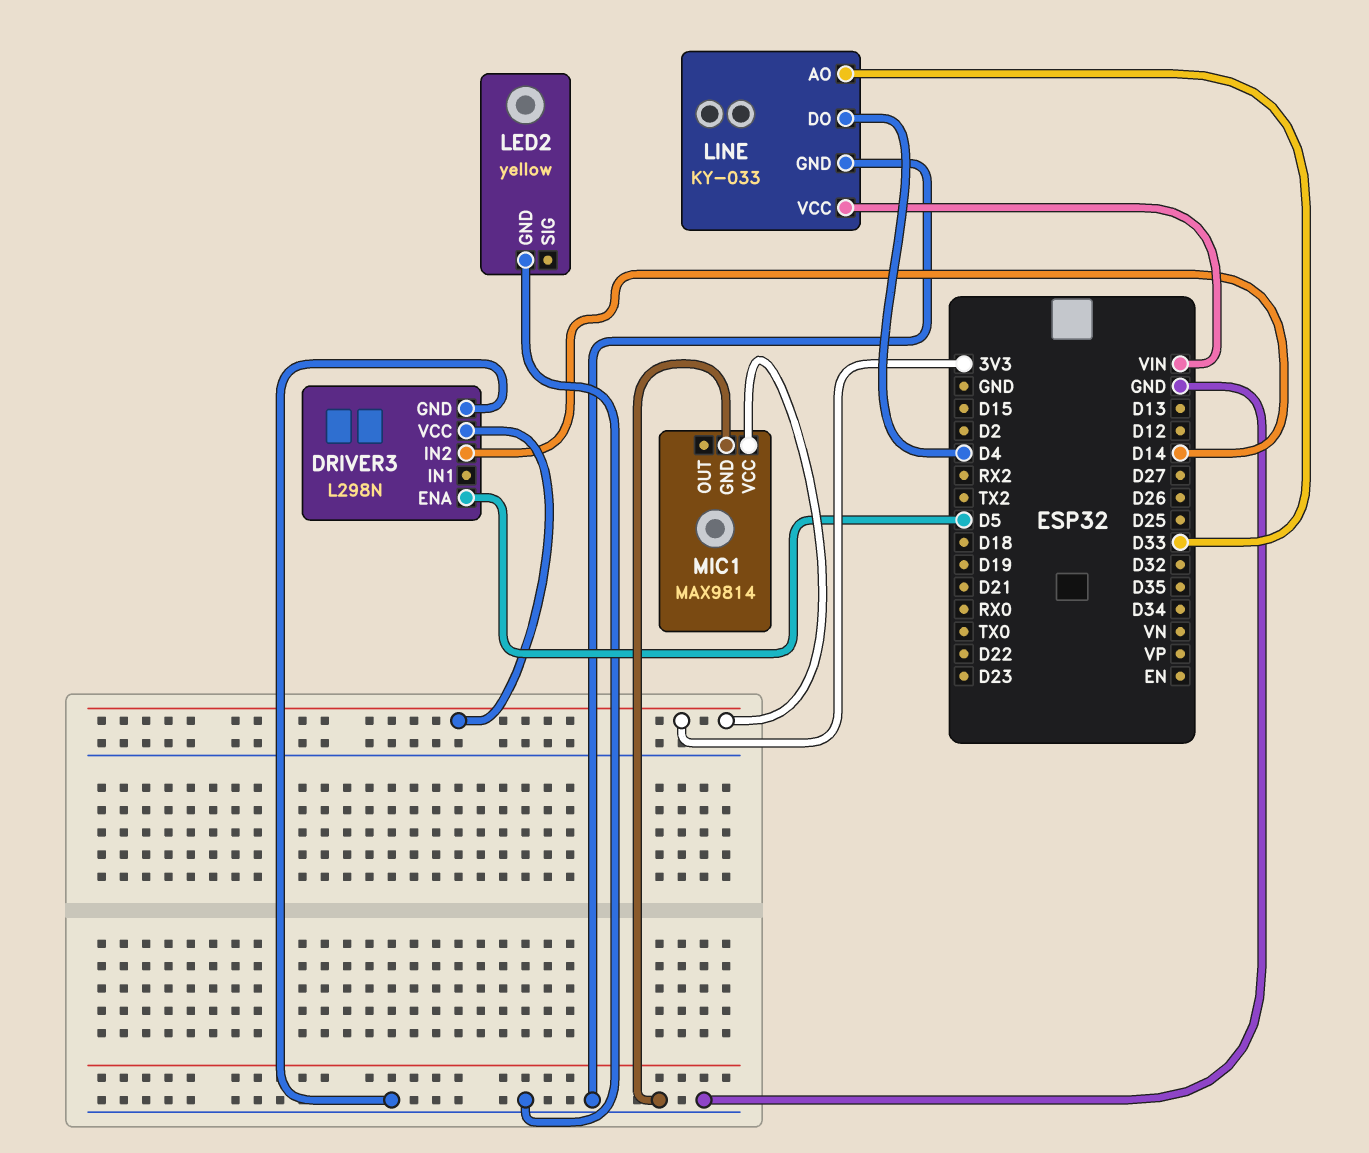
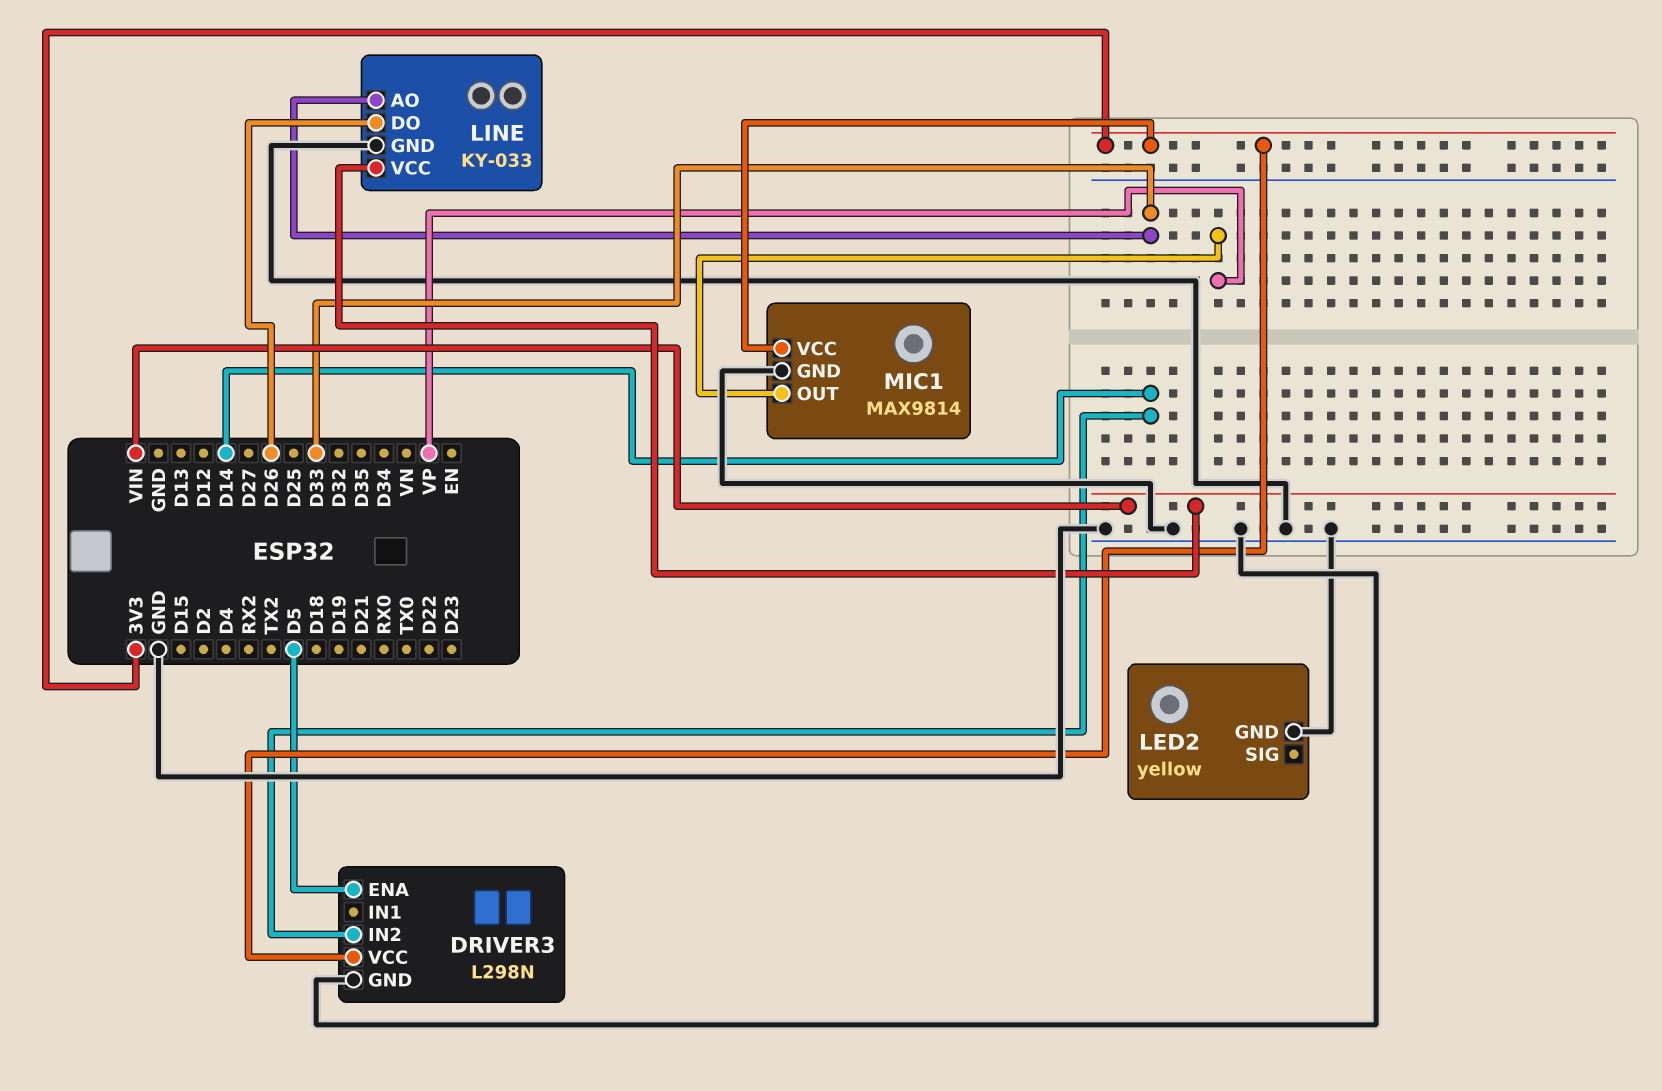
LINE pin DO: D4 -> D26
MIC1 pin OUT: none -> VP

